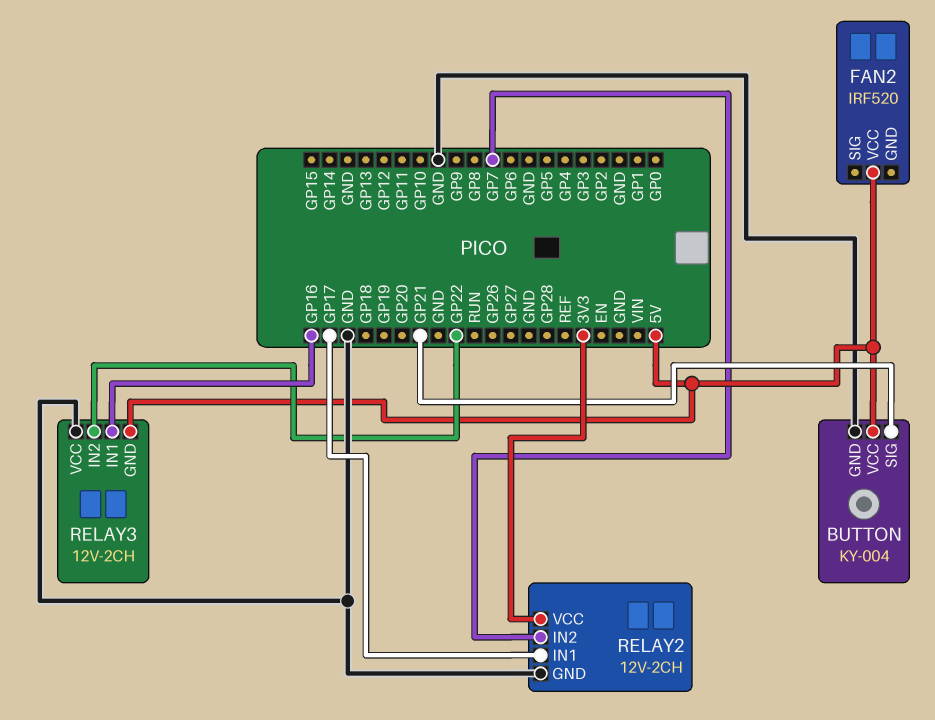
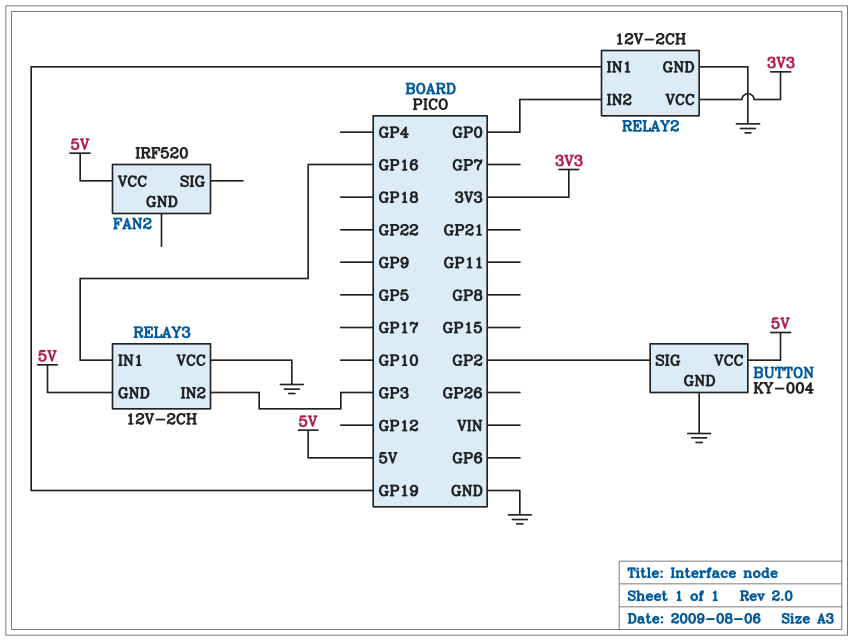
BUTTON pin SIG: GP21 -> GP2
RELAY2 pin IN1: GP17 -> GP19
RELAY2 pin IN2: GP7 -> GP0
RELAY3 pin IN2: GP22 -> GP3

